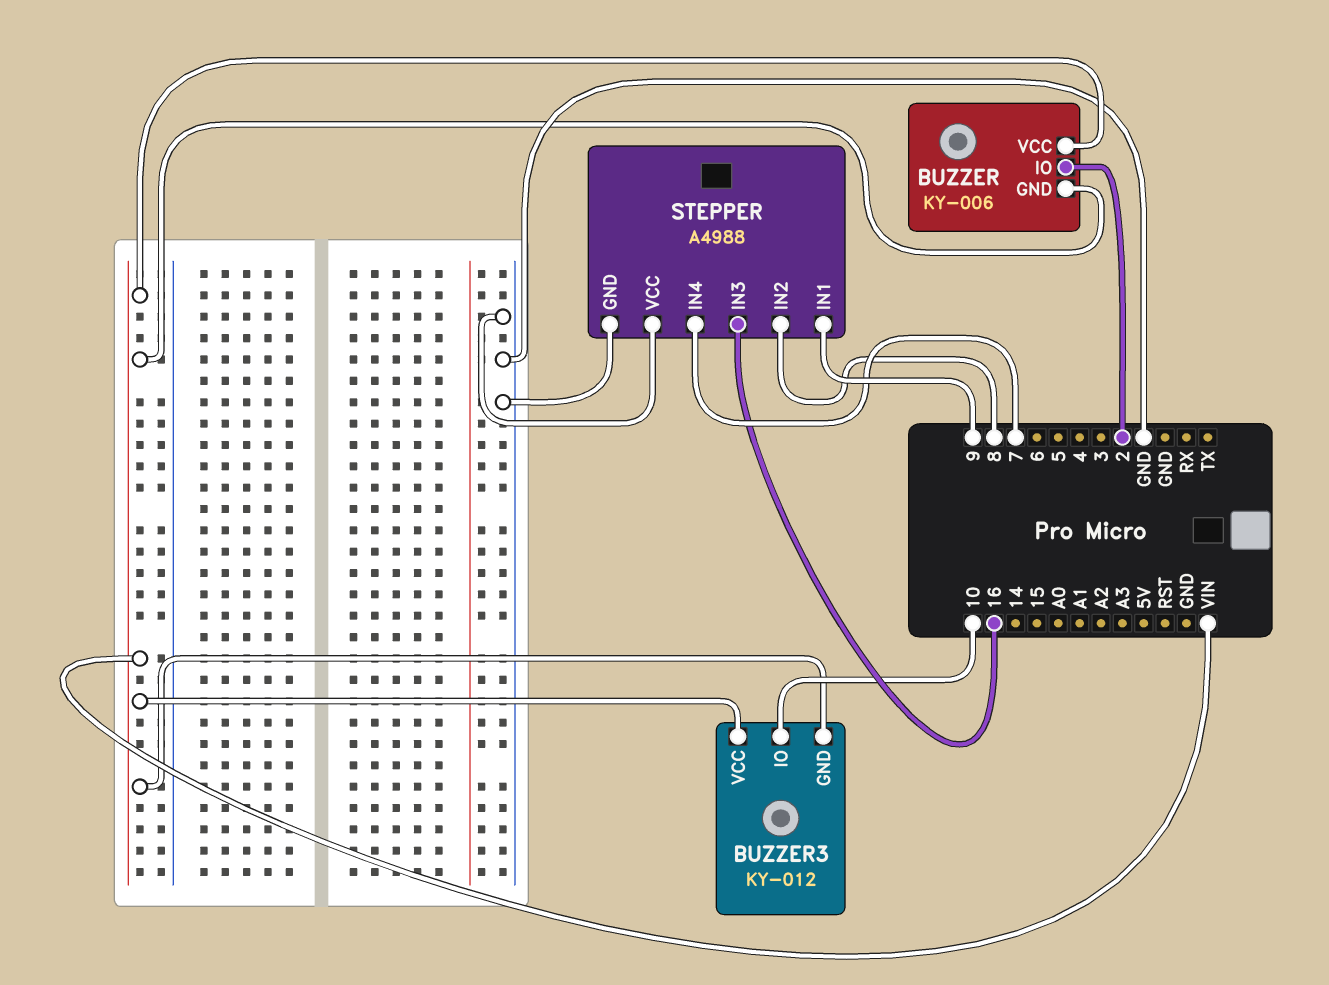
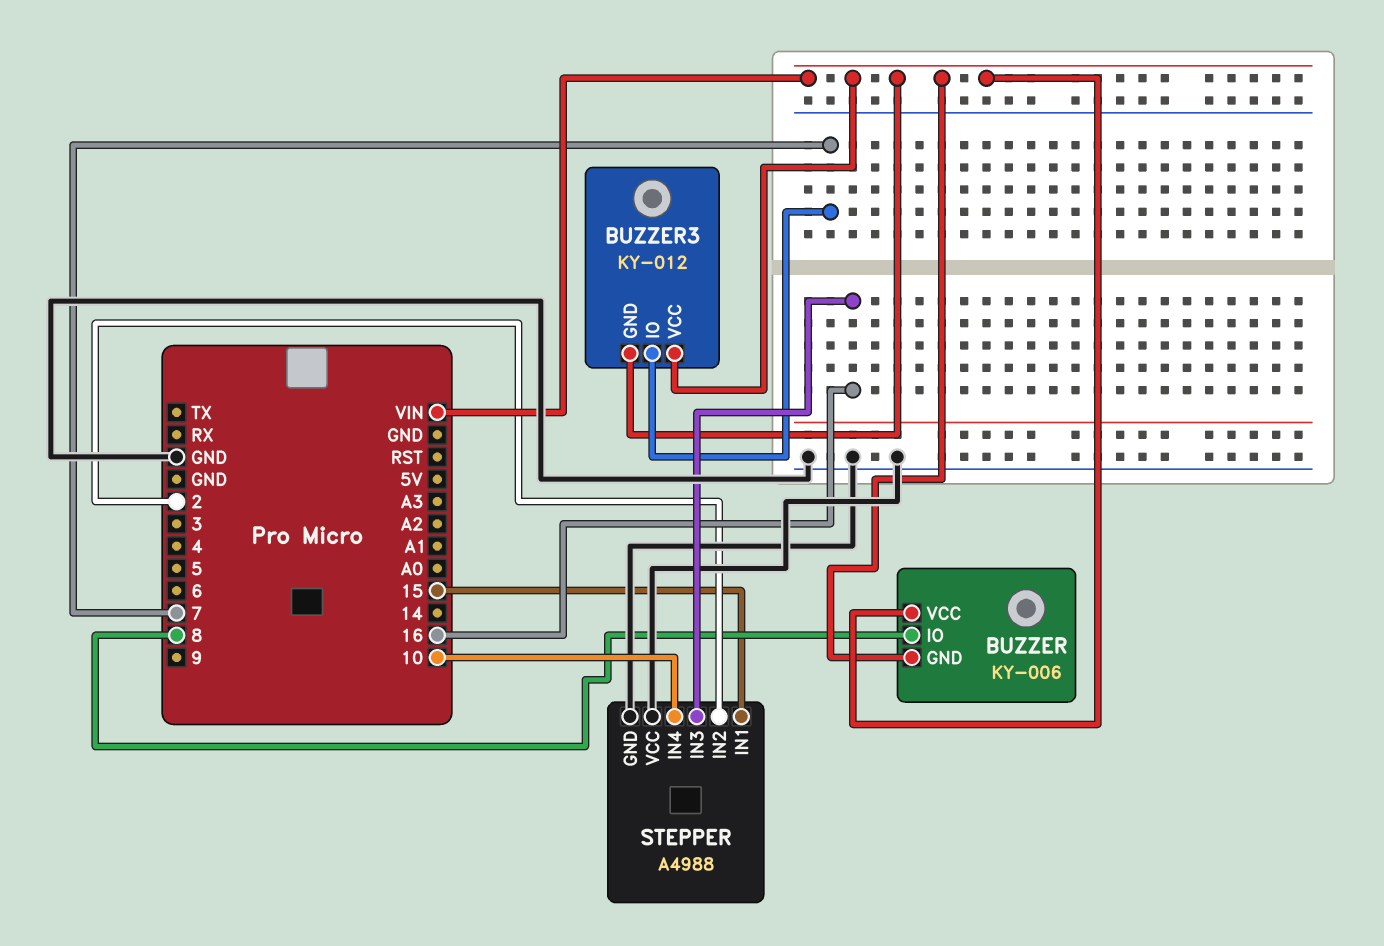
BUZZER pin IO: 2 -> 8
BUZZER3 pin IO: 10 -> 7
STEPPER pin IN1: 9 -> 15
STEPPER pin IN2: 8 -> 2
STEPPER pin IN4: 7 -> 10

